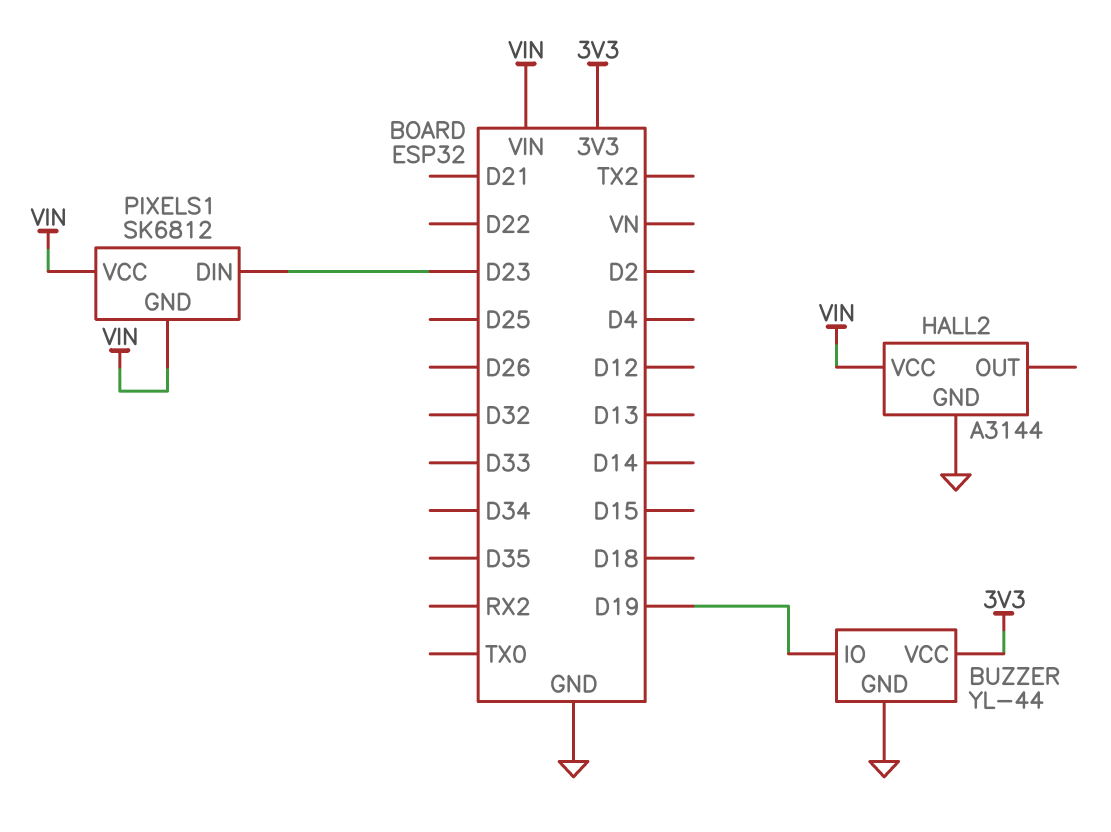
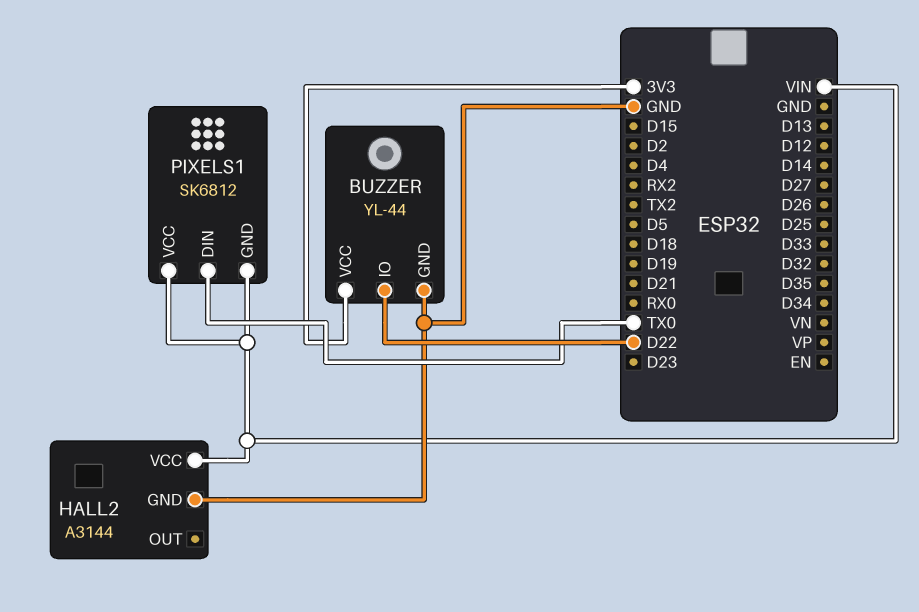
BUZZER pin IO: D19 -> D22
PIXELS1 pin DIN: D23 -> TX0

